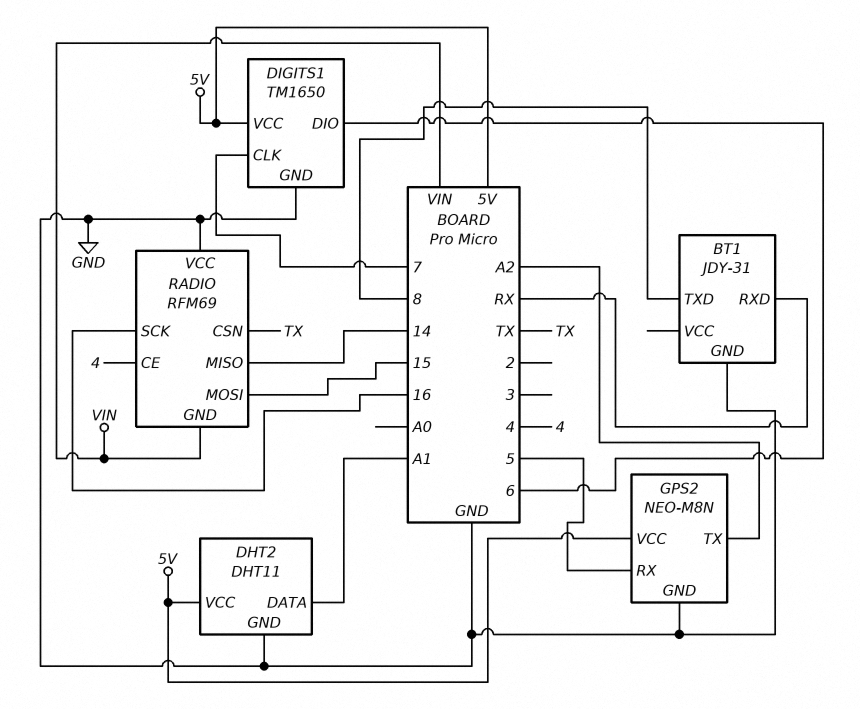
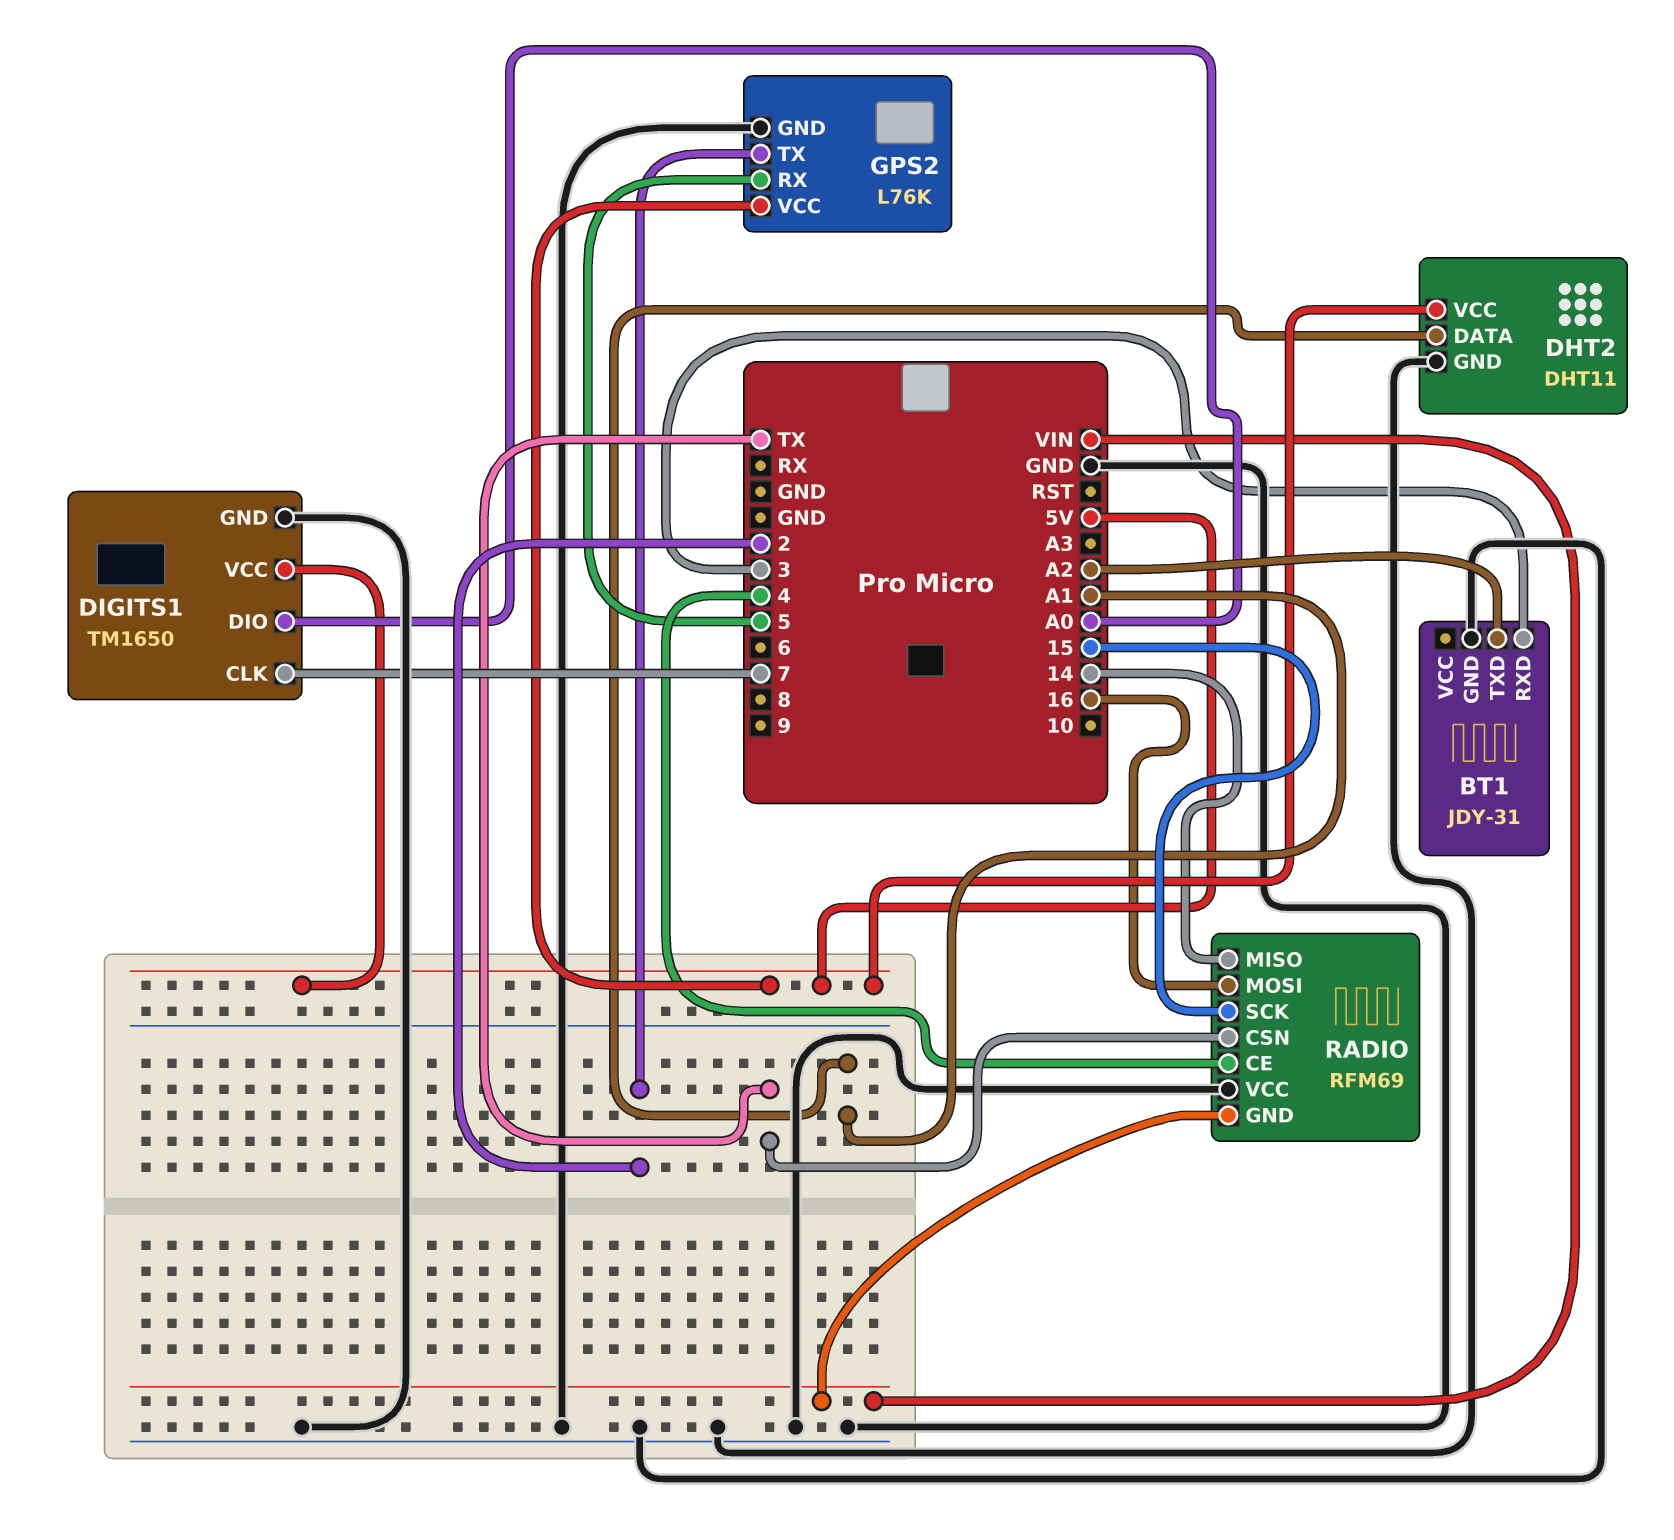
BT1 pin RXD: RX -> 3
BT1 pin TXD: 8 -> A2
DIGITS1 pin DIO: 6 -> A0
GPS2: NEO-M8N -> L76K
GPS2 pin TX: A2 -> 2
RADIO pin MOSI: 15 -> 16
RADIO pin SCK: 16 -> 15

